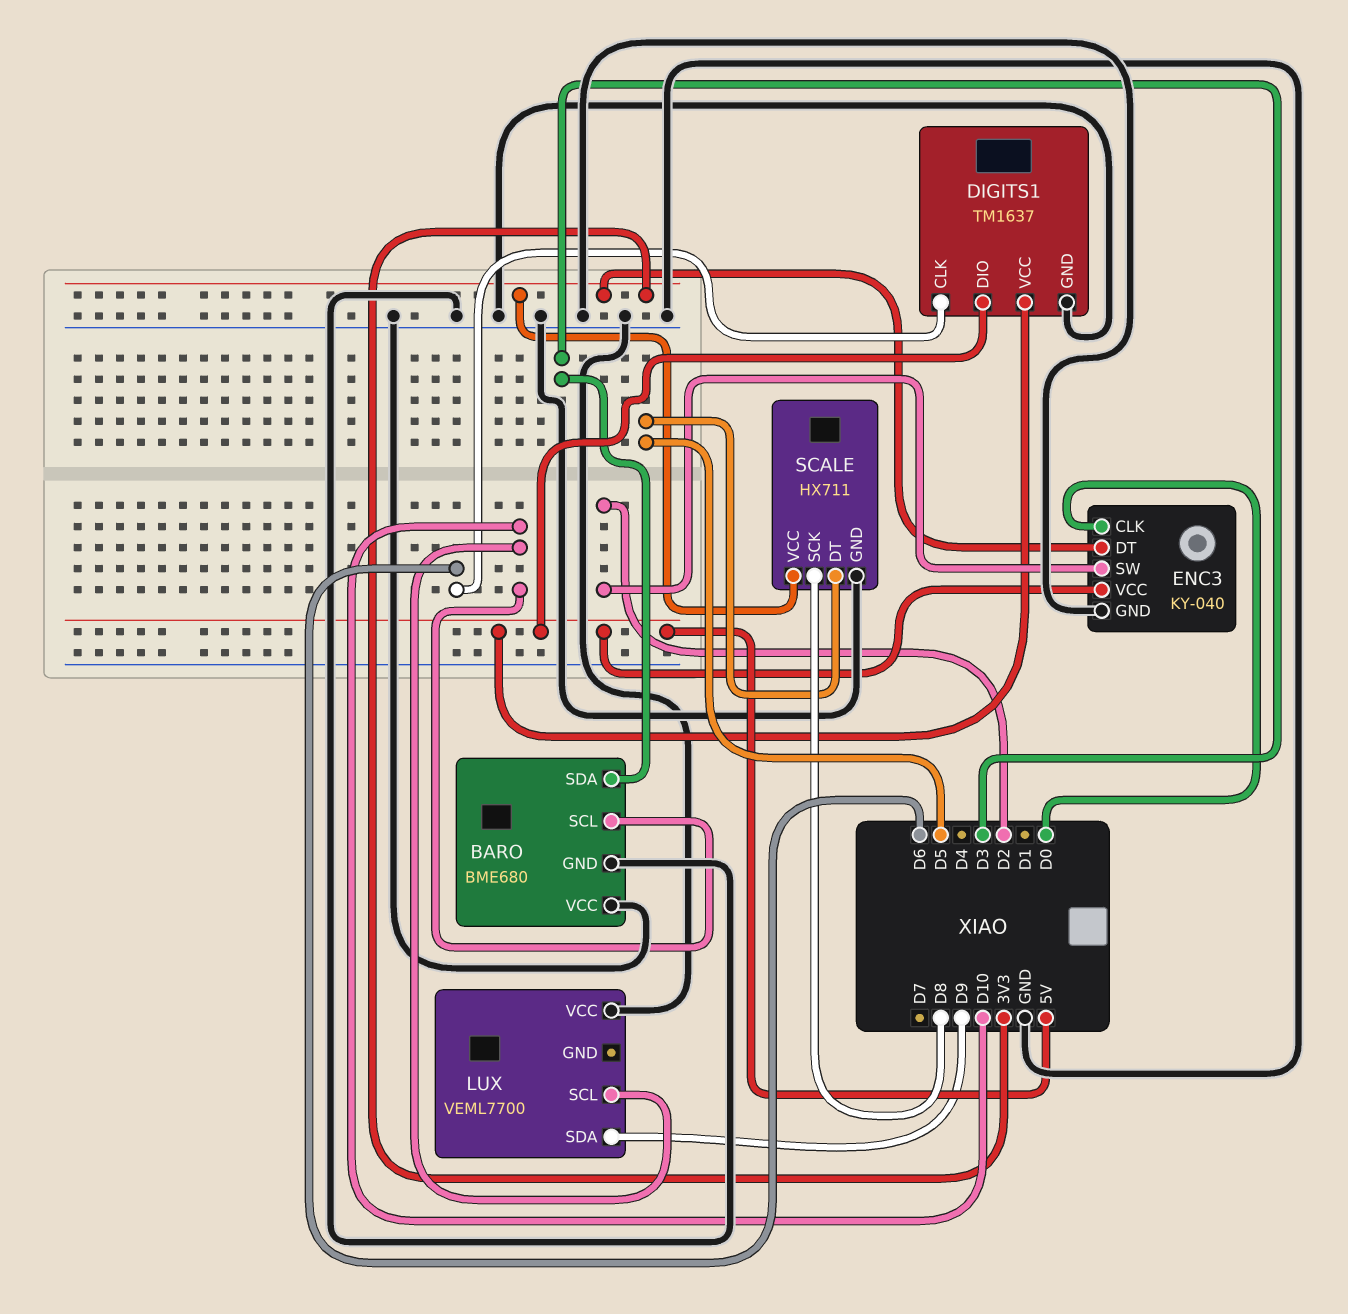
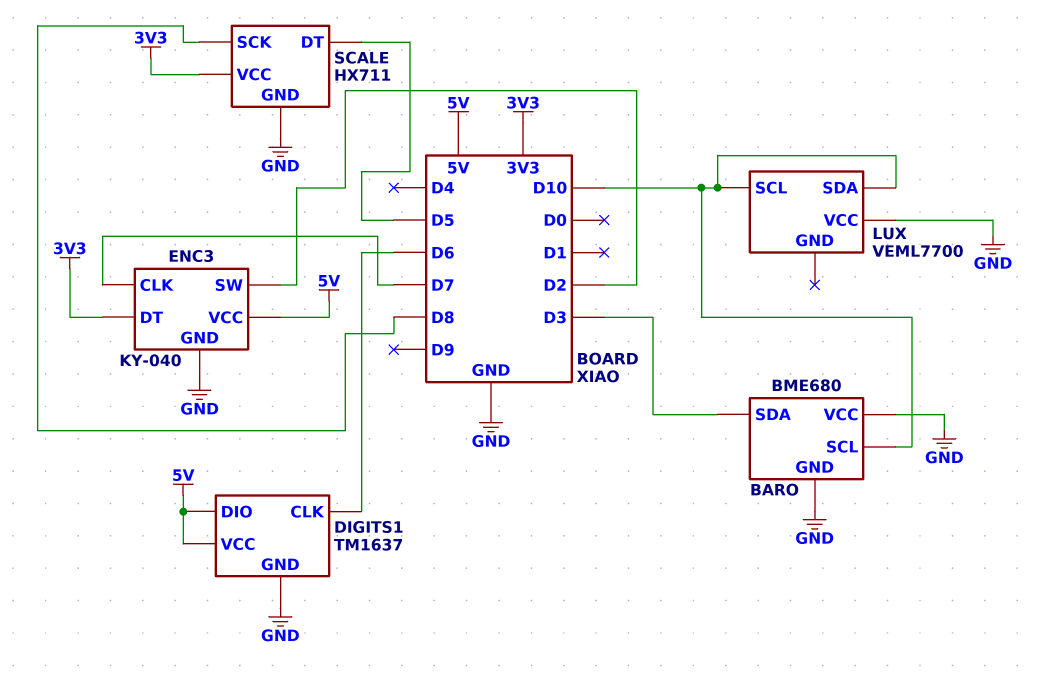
ENC3 pin CLK: D0 -> D7
LUX pin SDA: D9 -> D10

